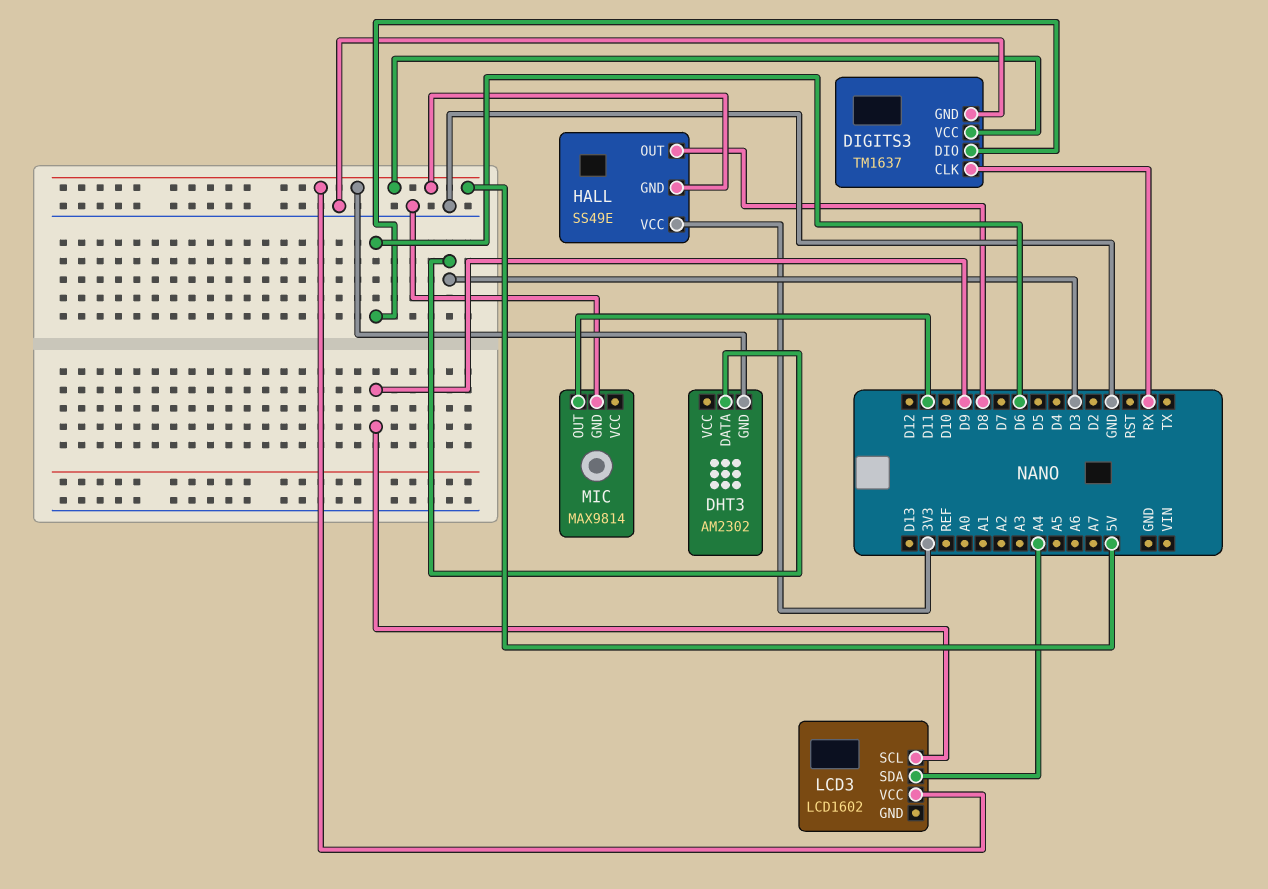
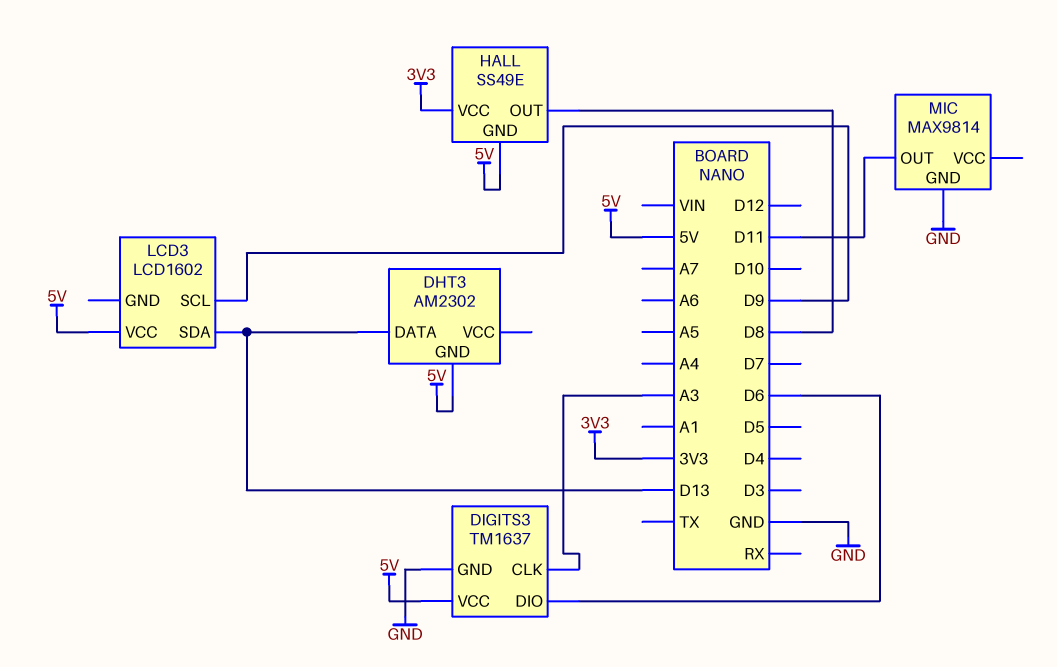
DHT3 pin DATA: D3 -> D13
DIGITS3 pin CLK: RX -> A3
LCD3 pin SDA: A4 -> D13

